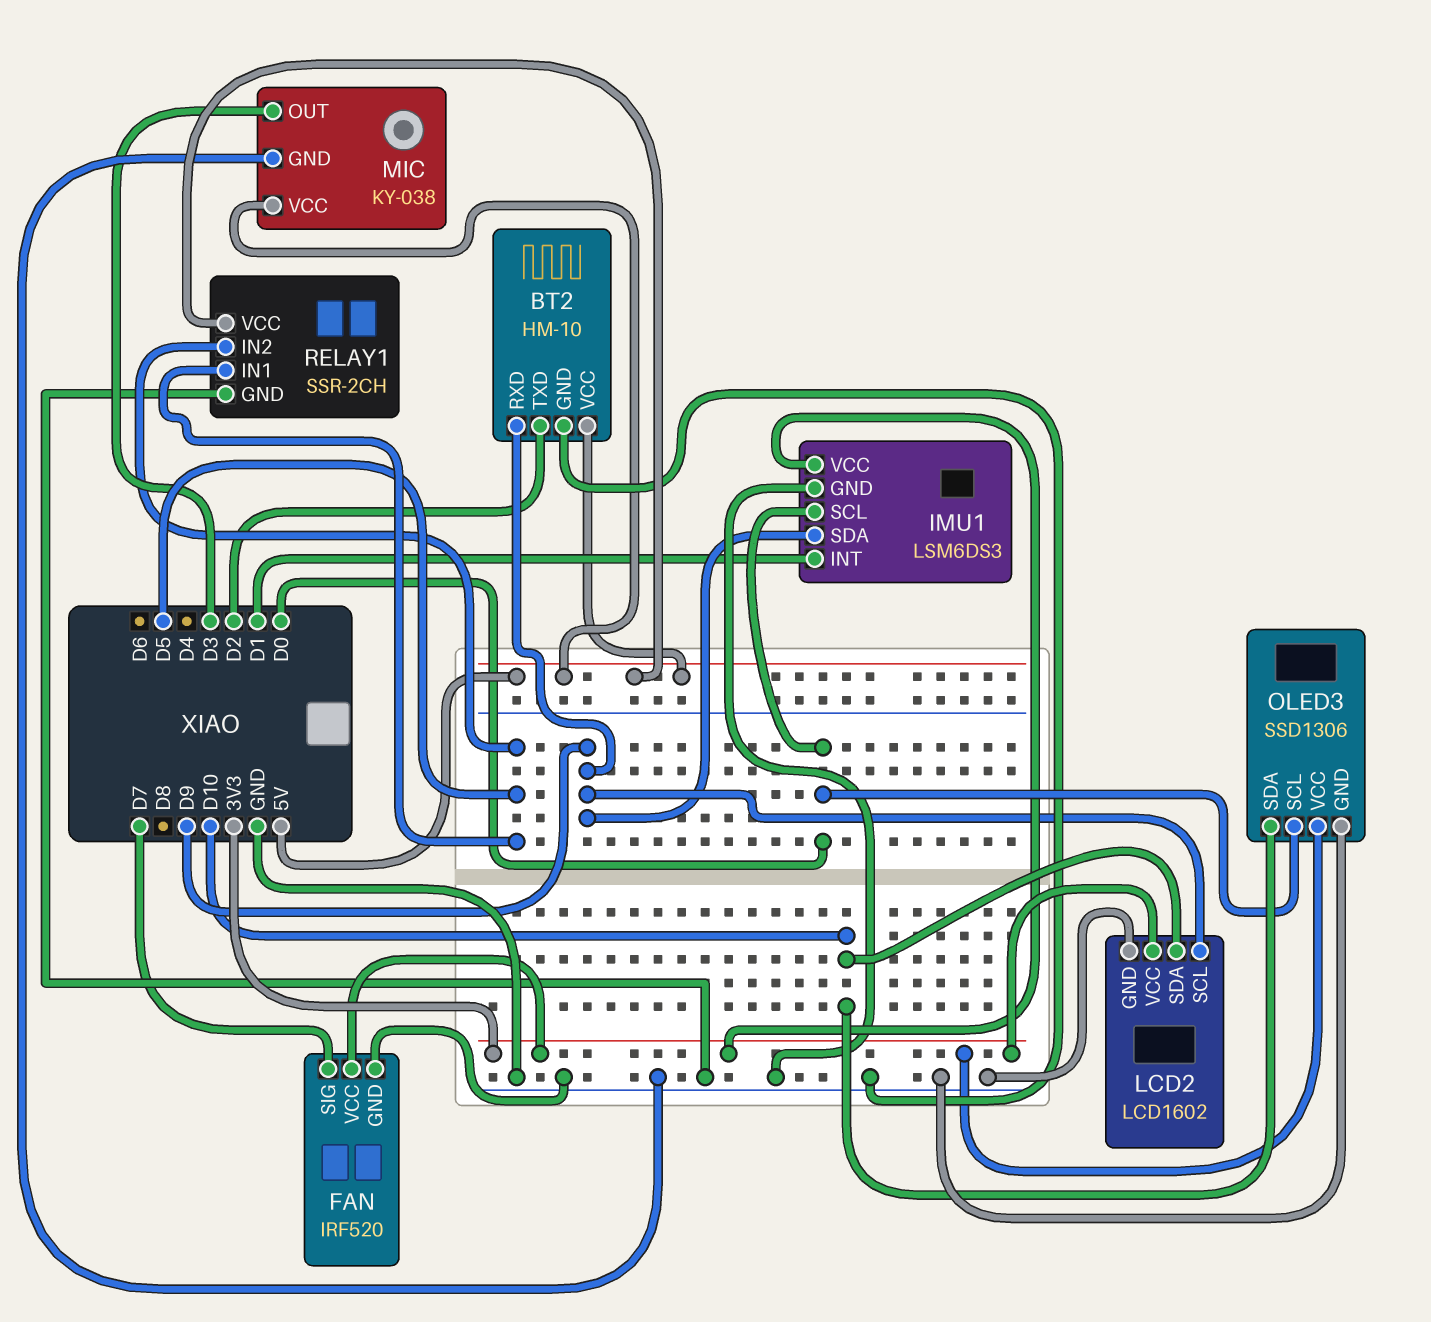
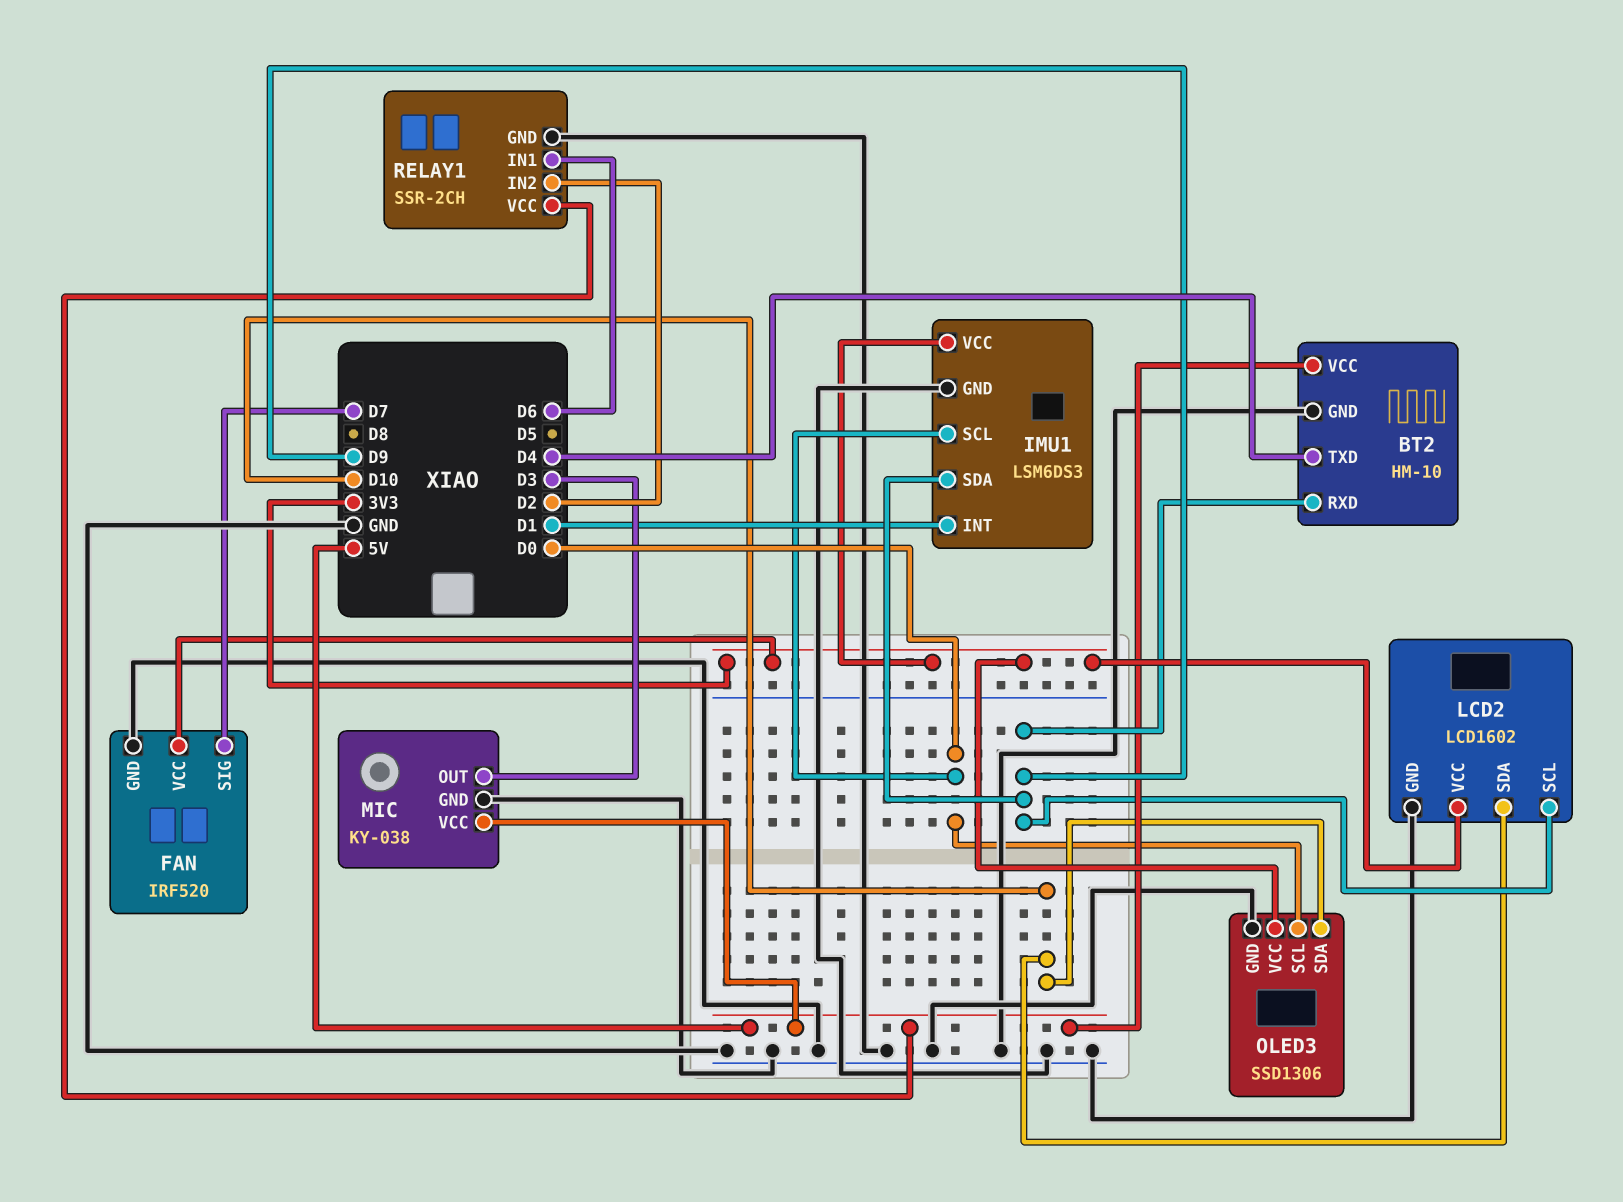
BT2 pin TXD: D2 -> D4
RELAY1 pin IN1: D5 -> D6
RELAY1 pin IN2: D5 -> D2

